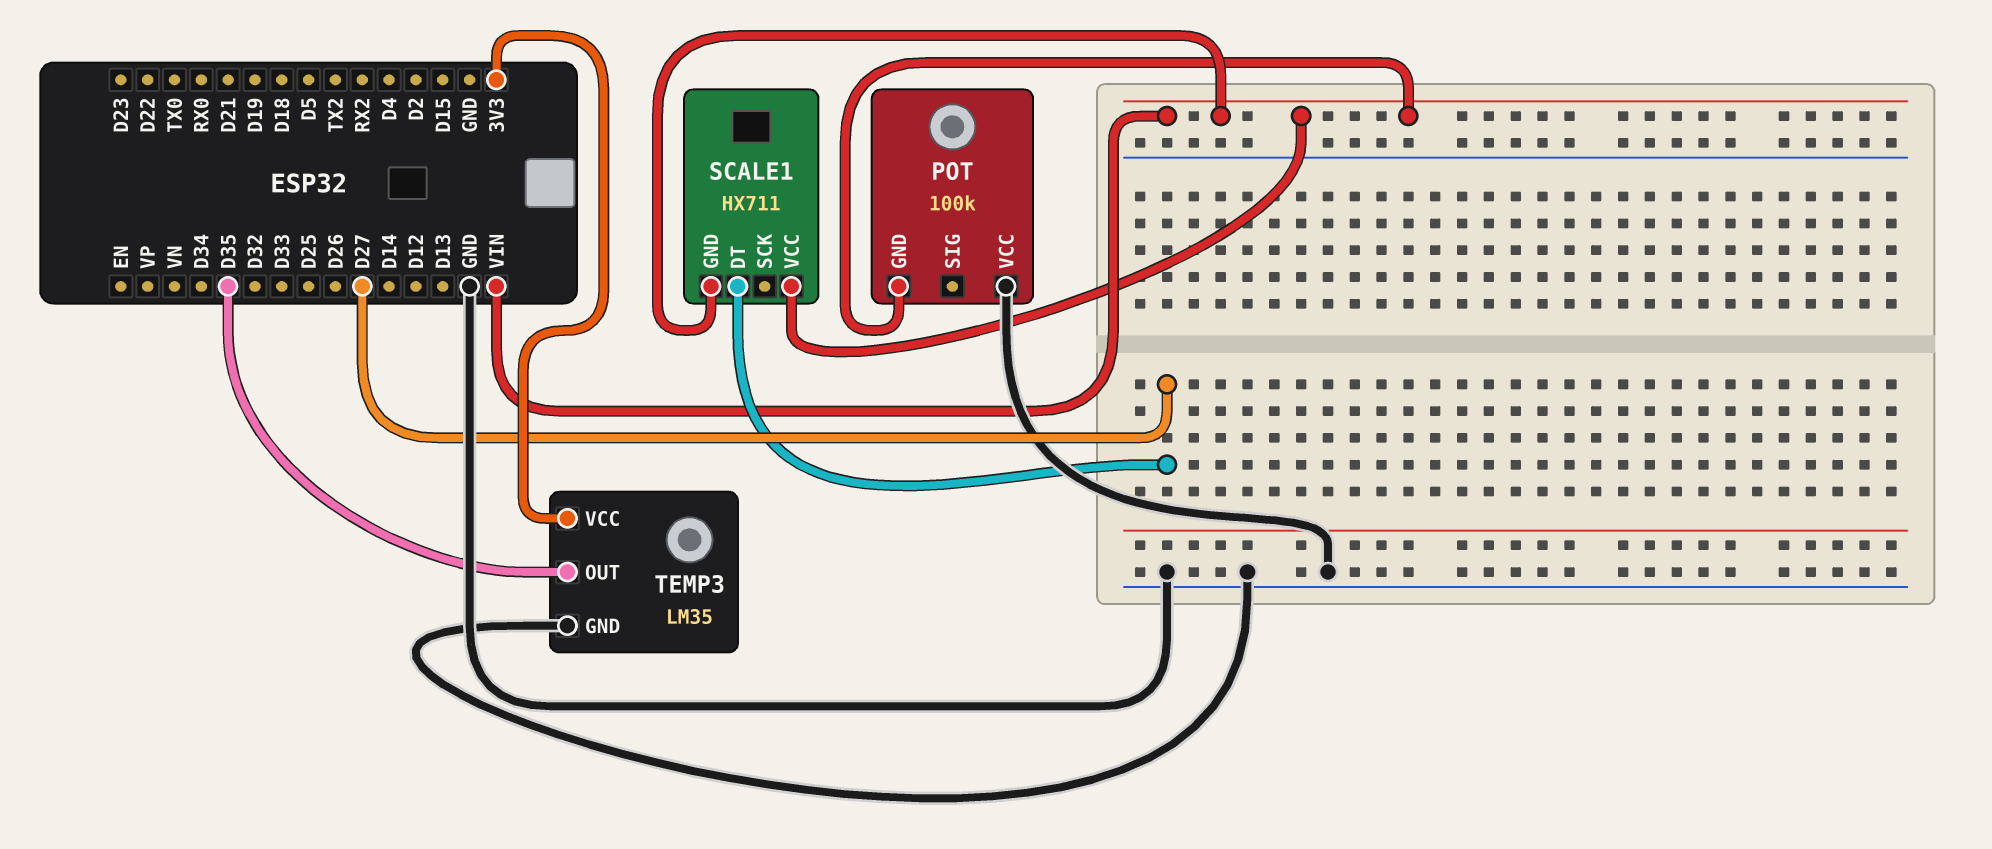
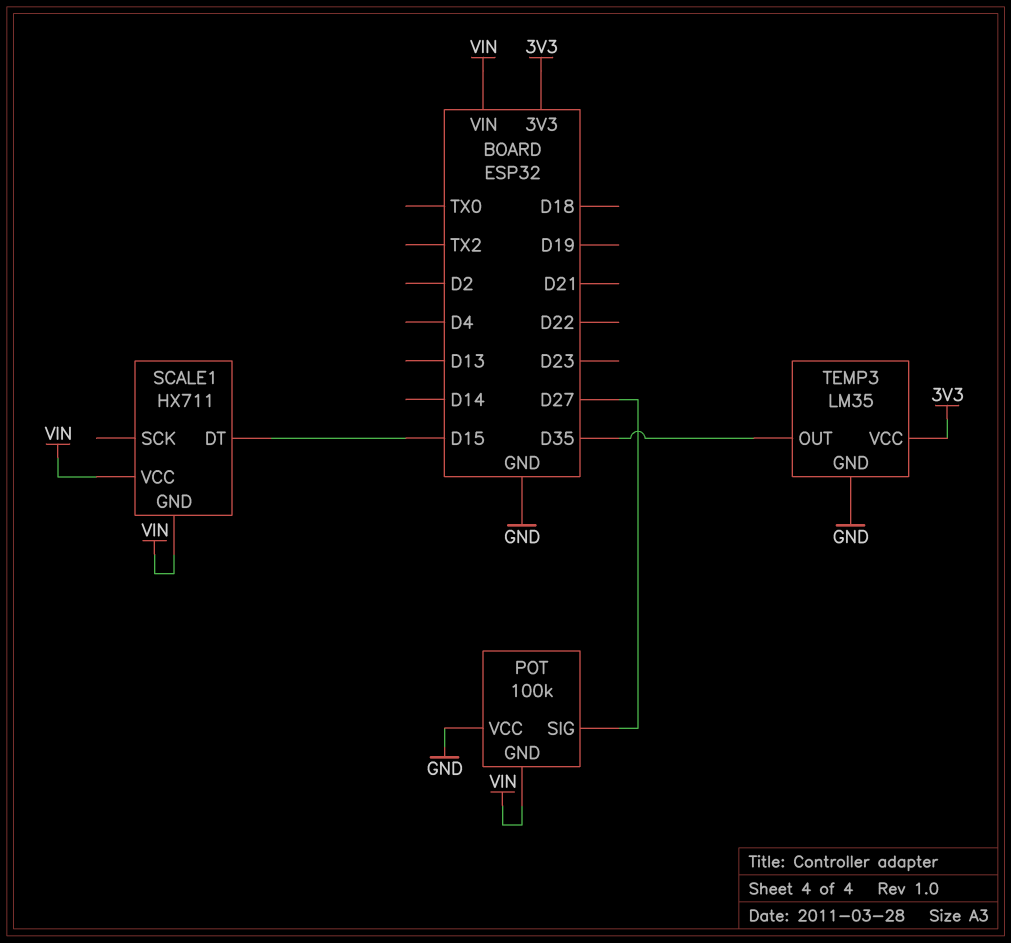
POT pin SIG: none -> D27
SCALE1 pin DT: D27 -> D15

